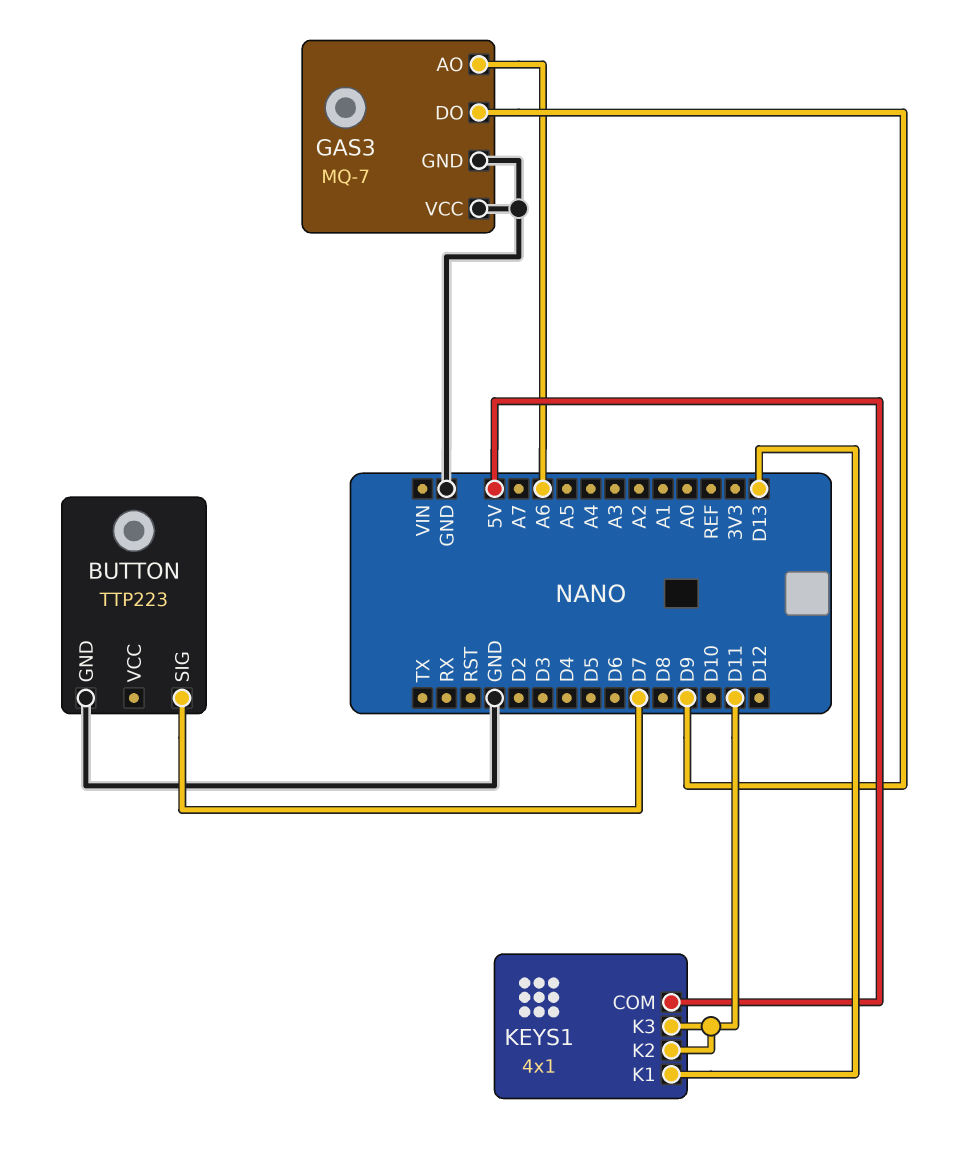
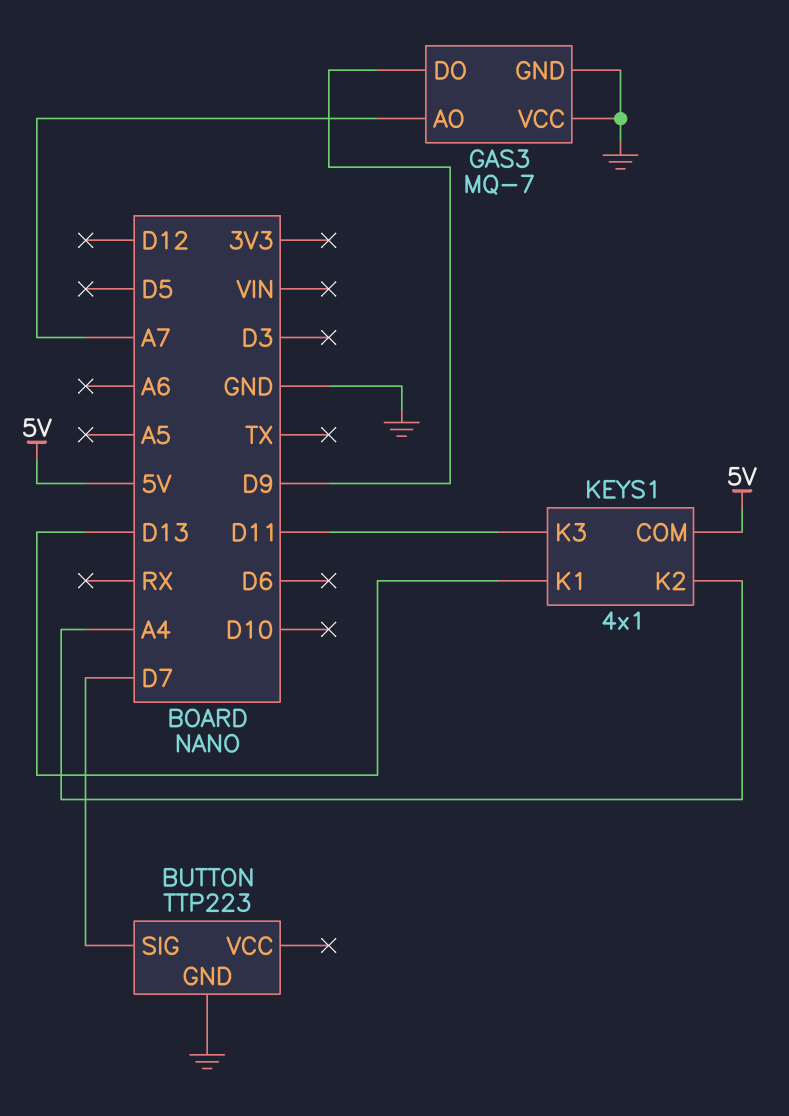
GAS3 pin AO: A6 -> A7
KEYS1 pin K2: D11 -> A4

